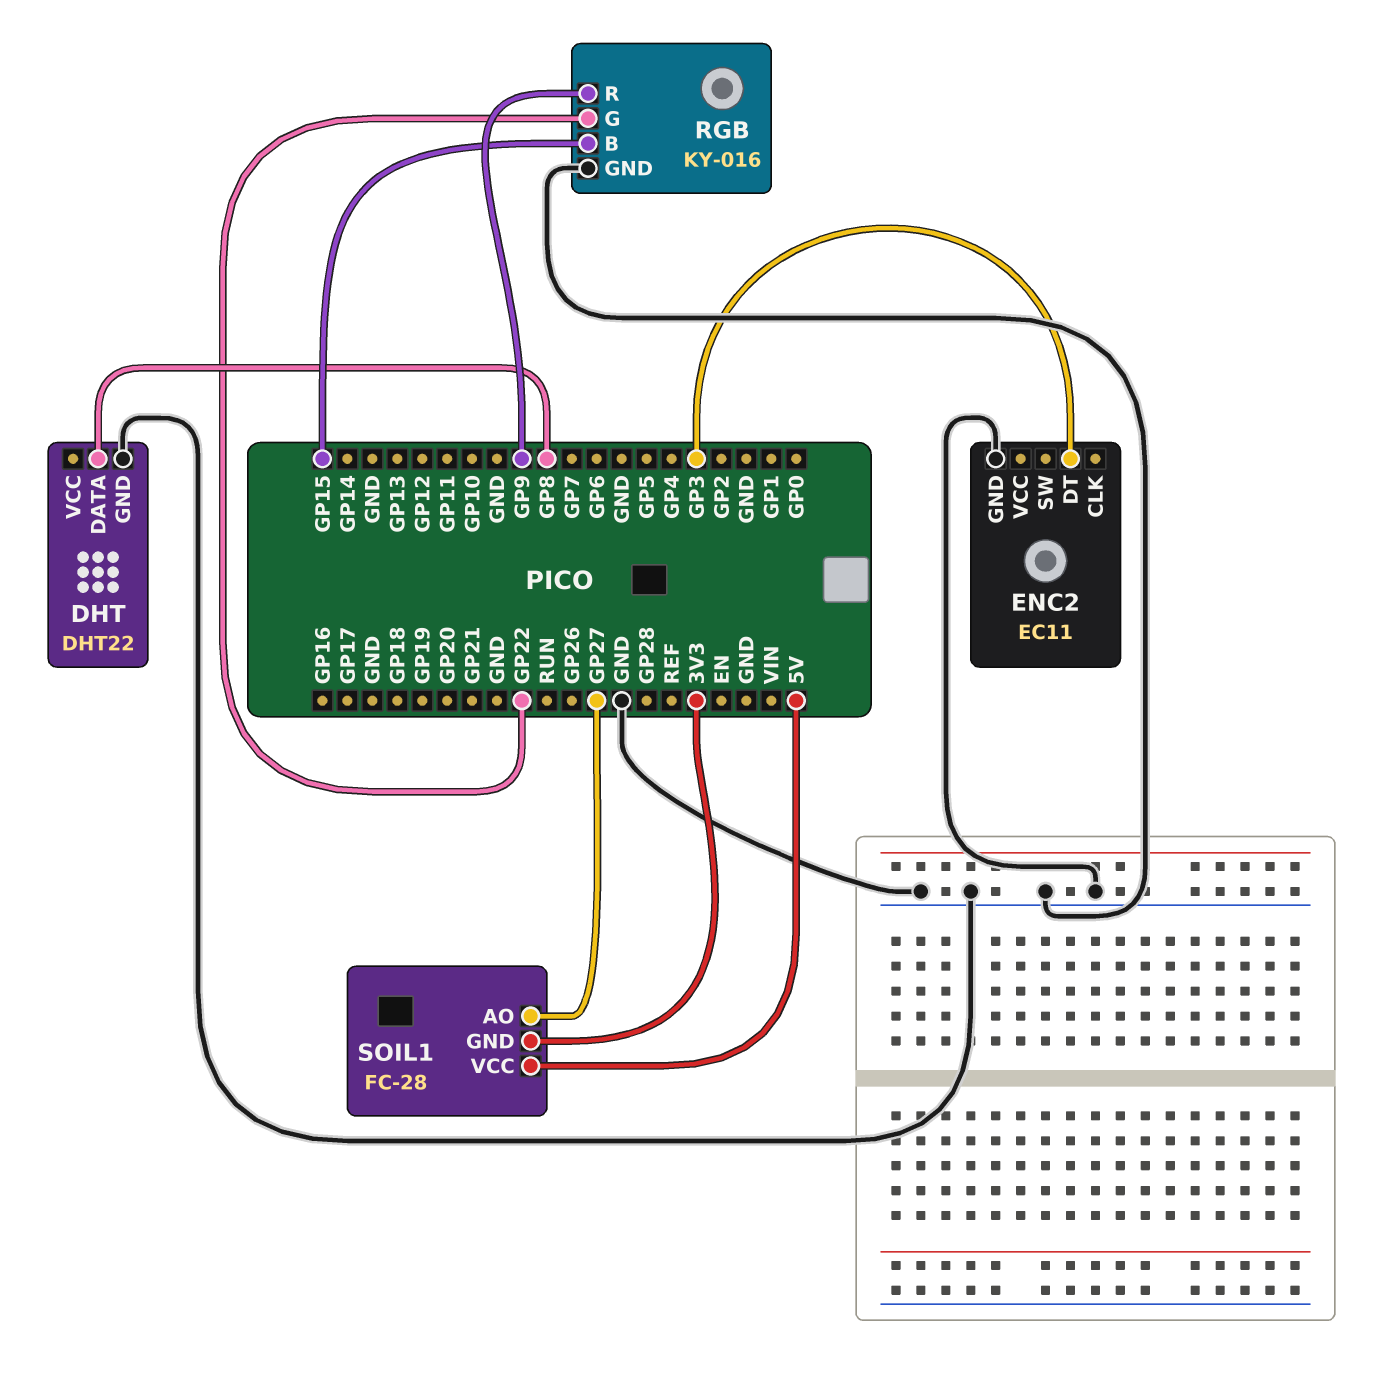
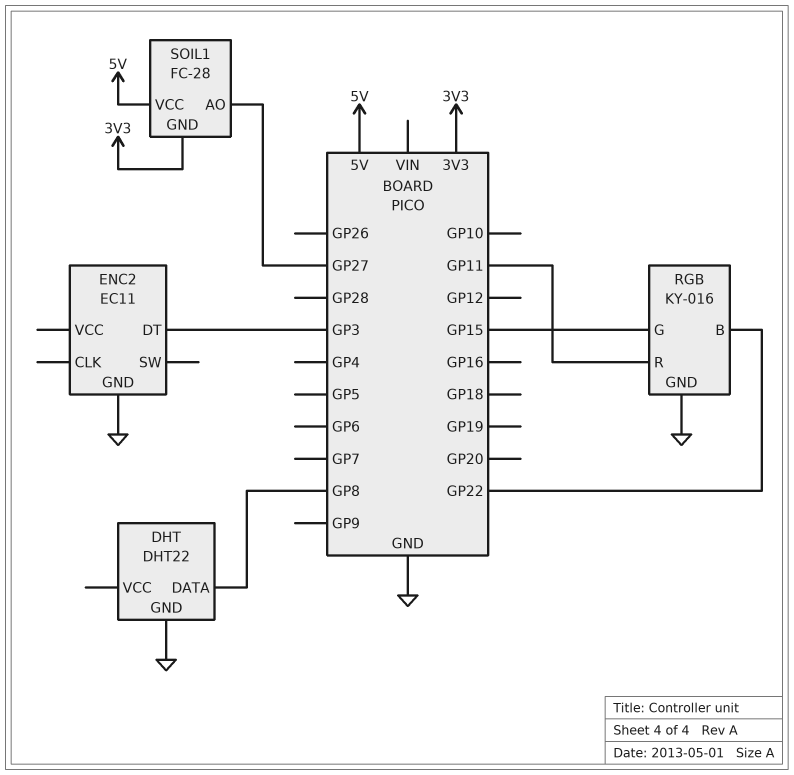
RGB pin B: GP15 -> GP22
RGB pin G: GP22 -> GP15
RGB pin R: GP9 -> GP11

